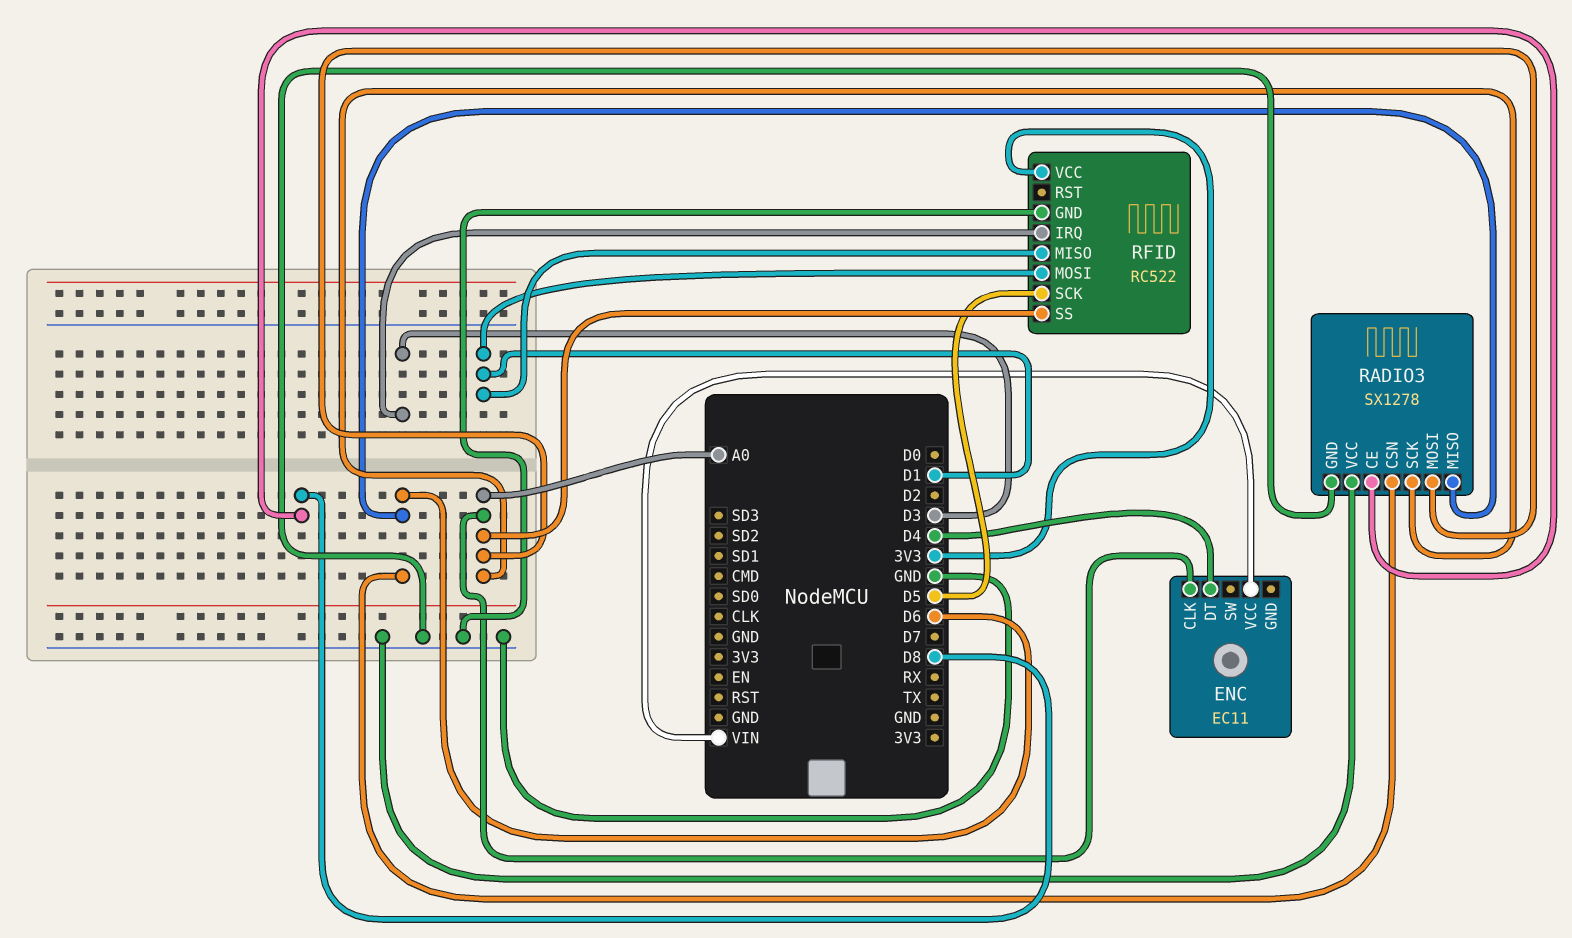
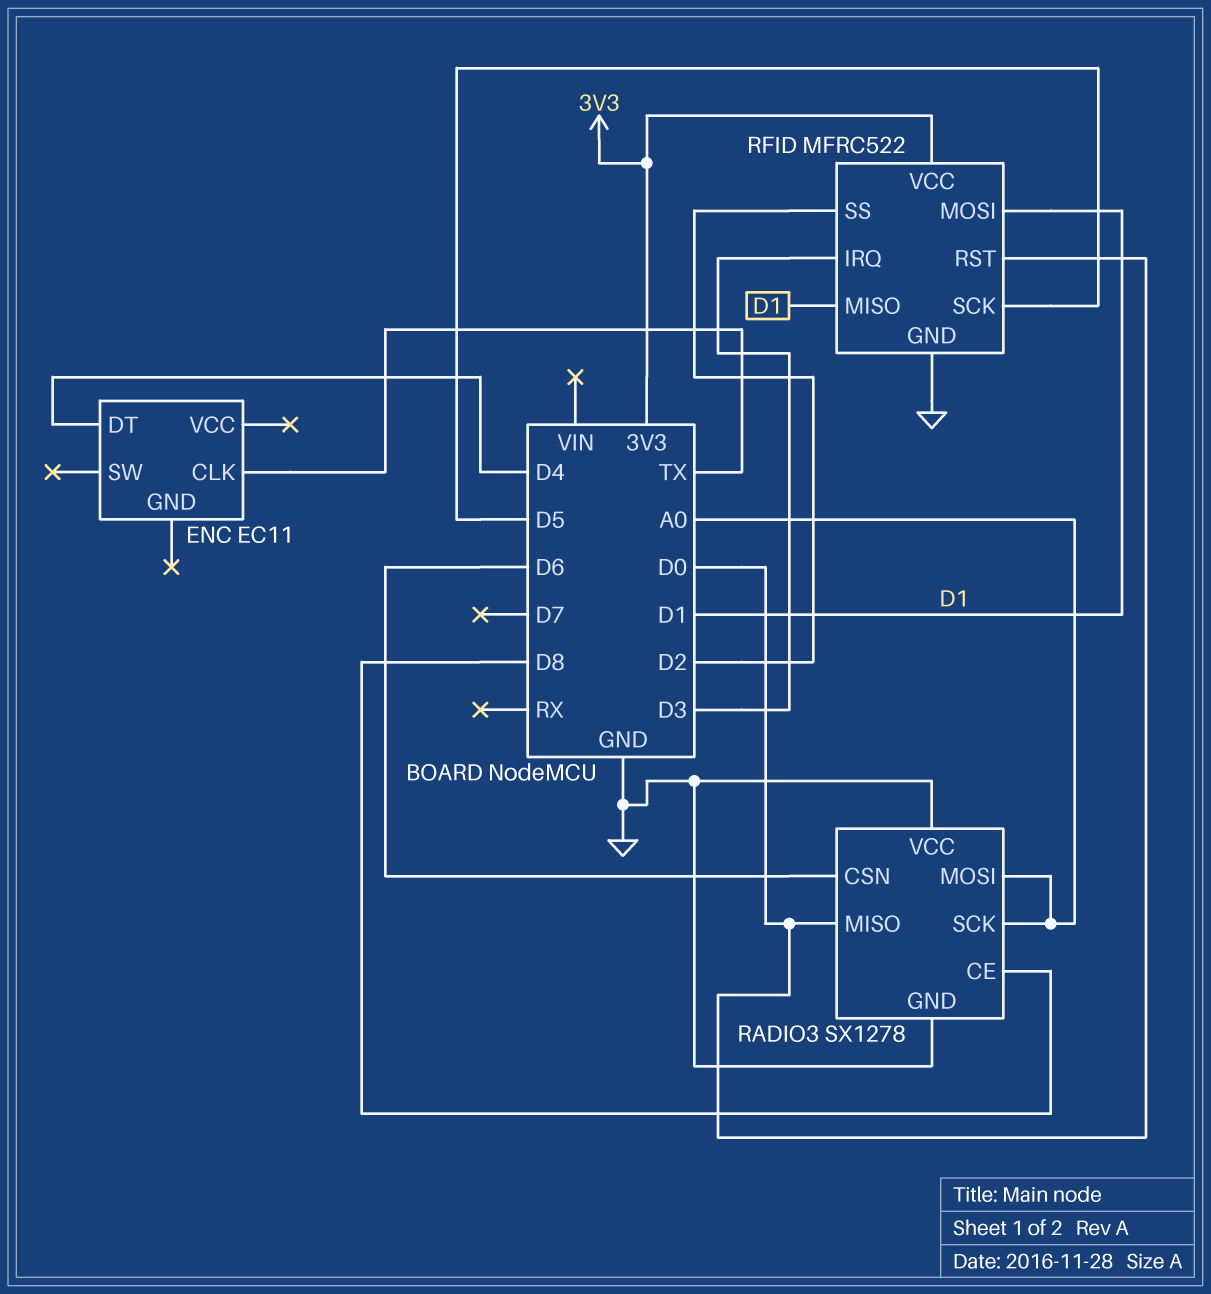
ENC pin CLK: A0 -> TX
ENC pin VCC: VIN -> none
RADIO3 pin MISO: D6 -> D0
RFID: RC522 -> MFRC522
RFID pin RST: none -> D0
RFID pin SS: A0 -> D2

